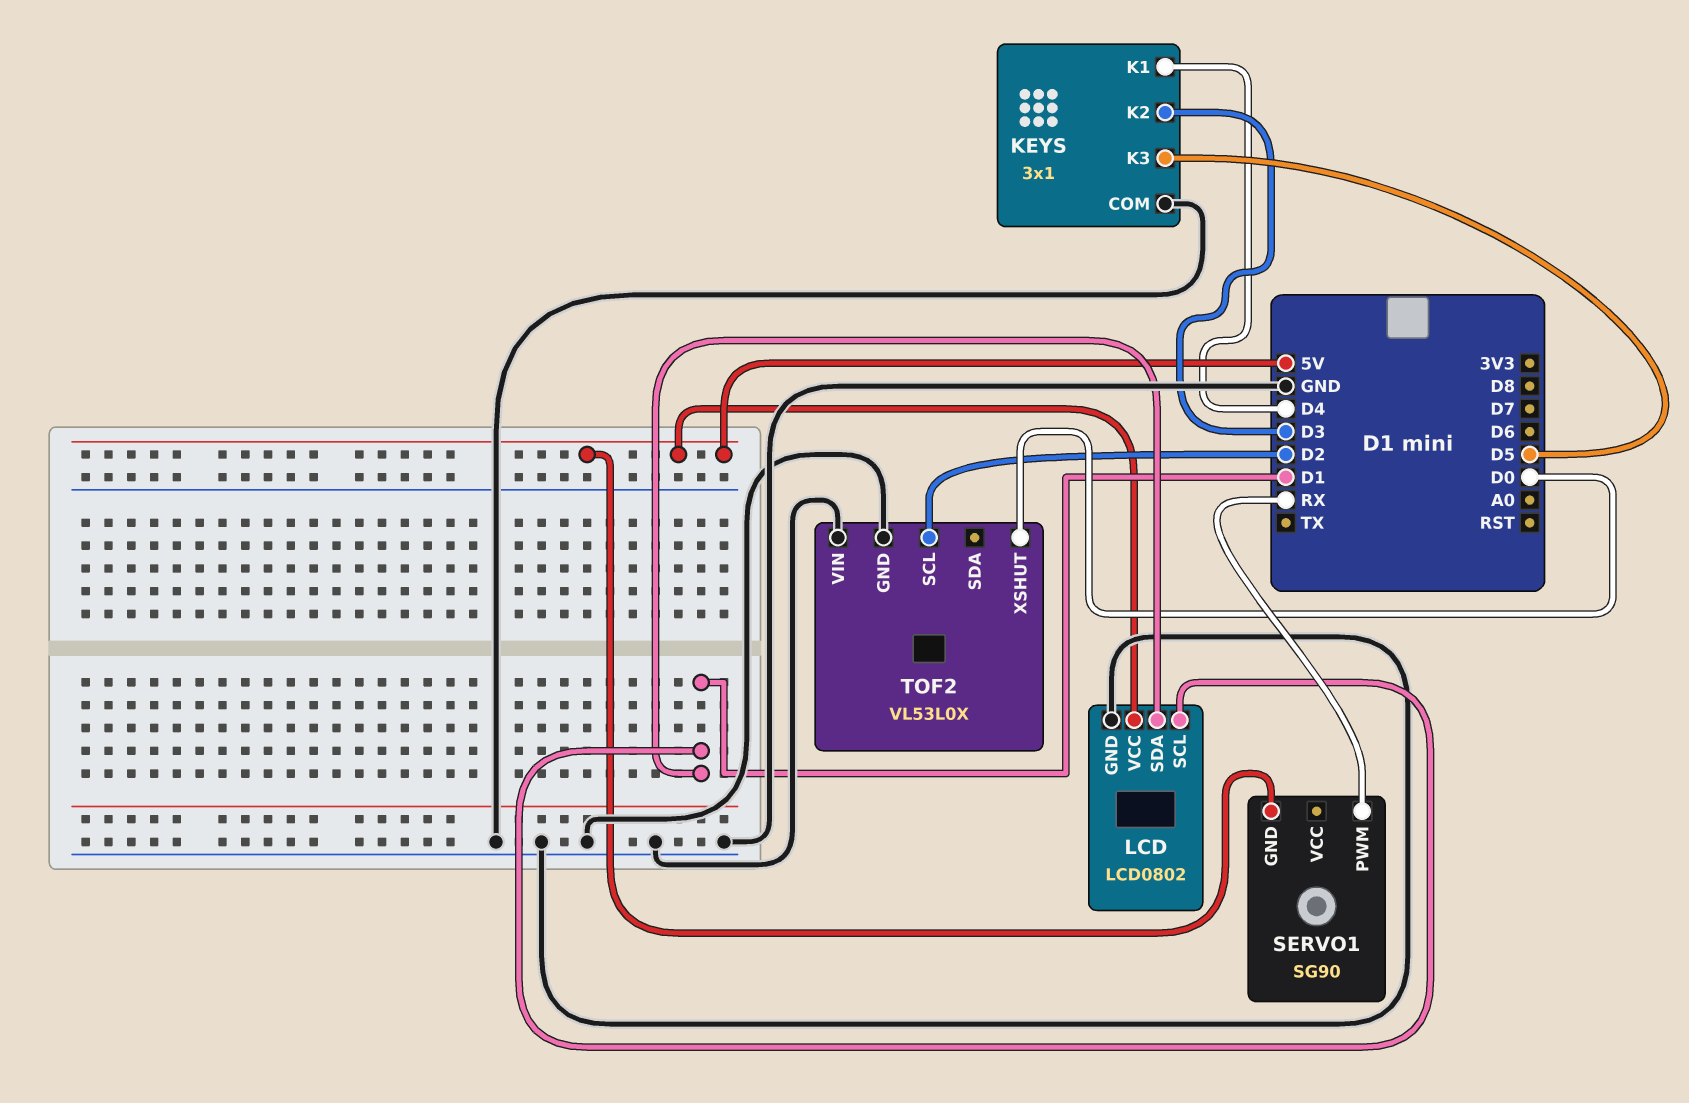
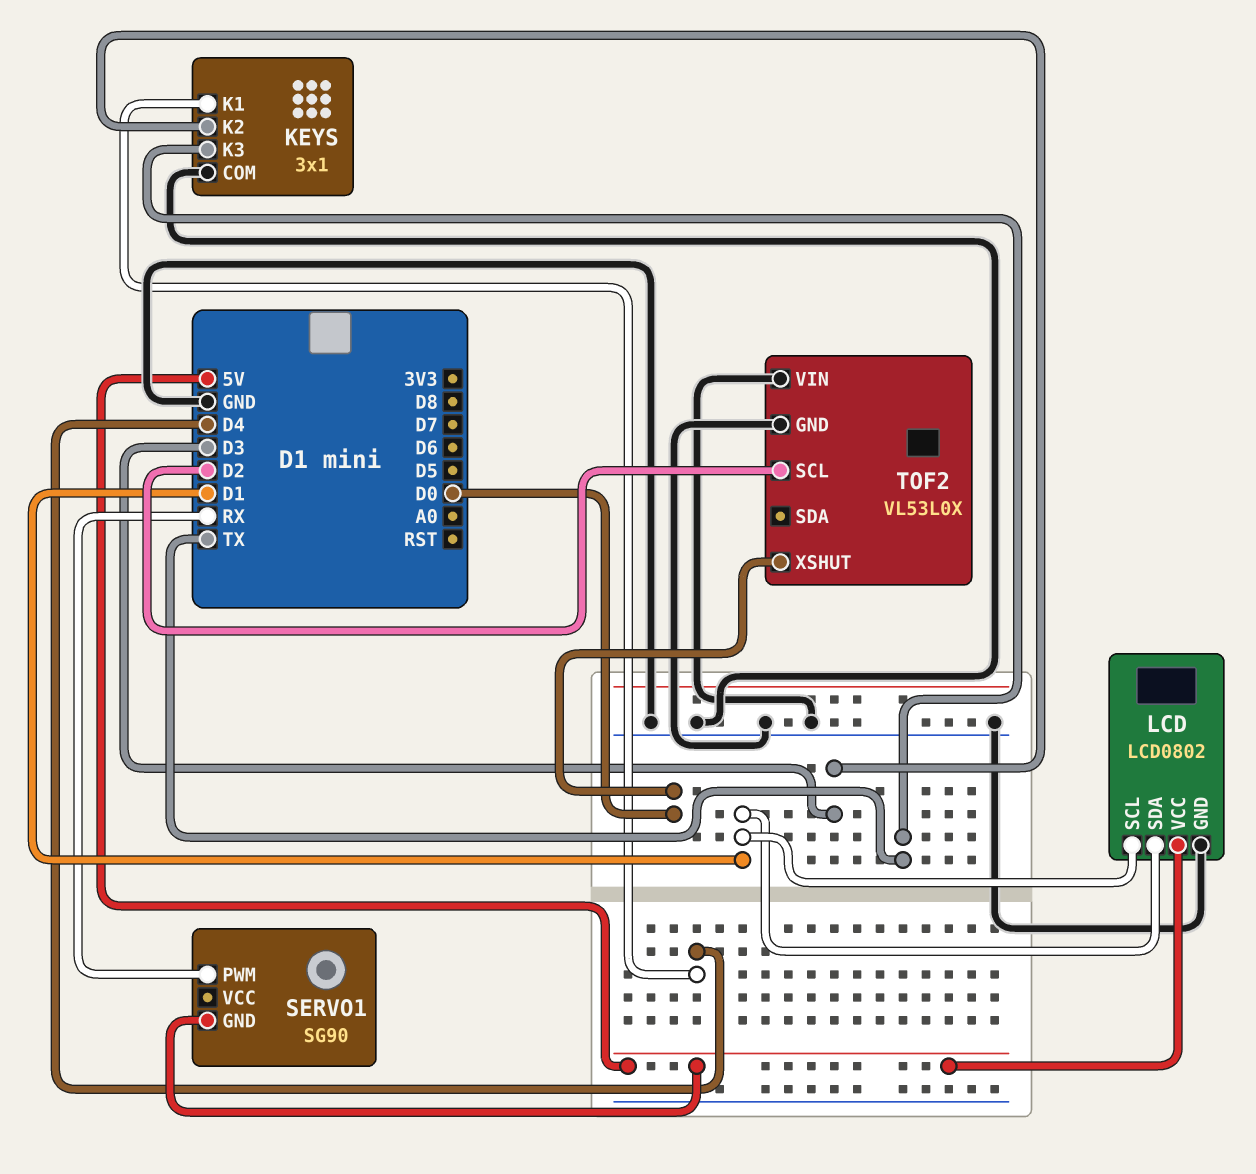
KEYS pin K3: D5 -> TX

